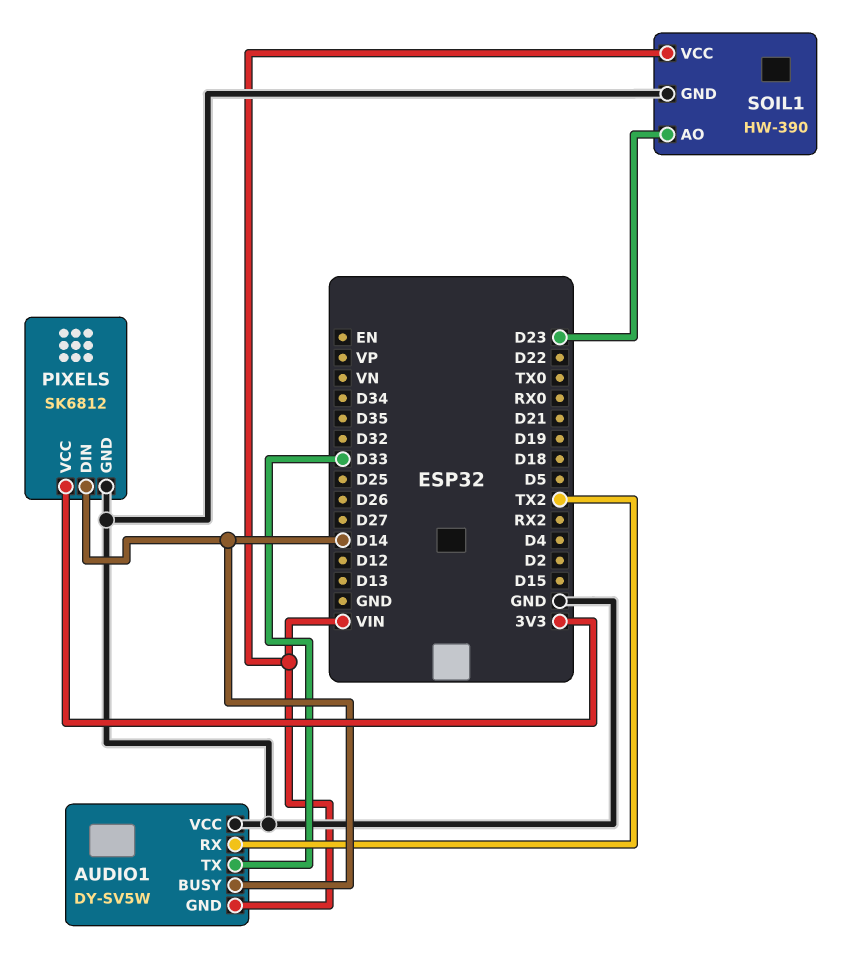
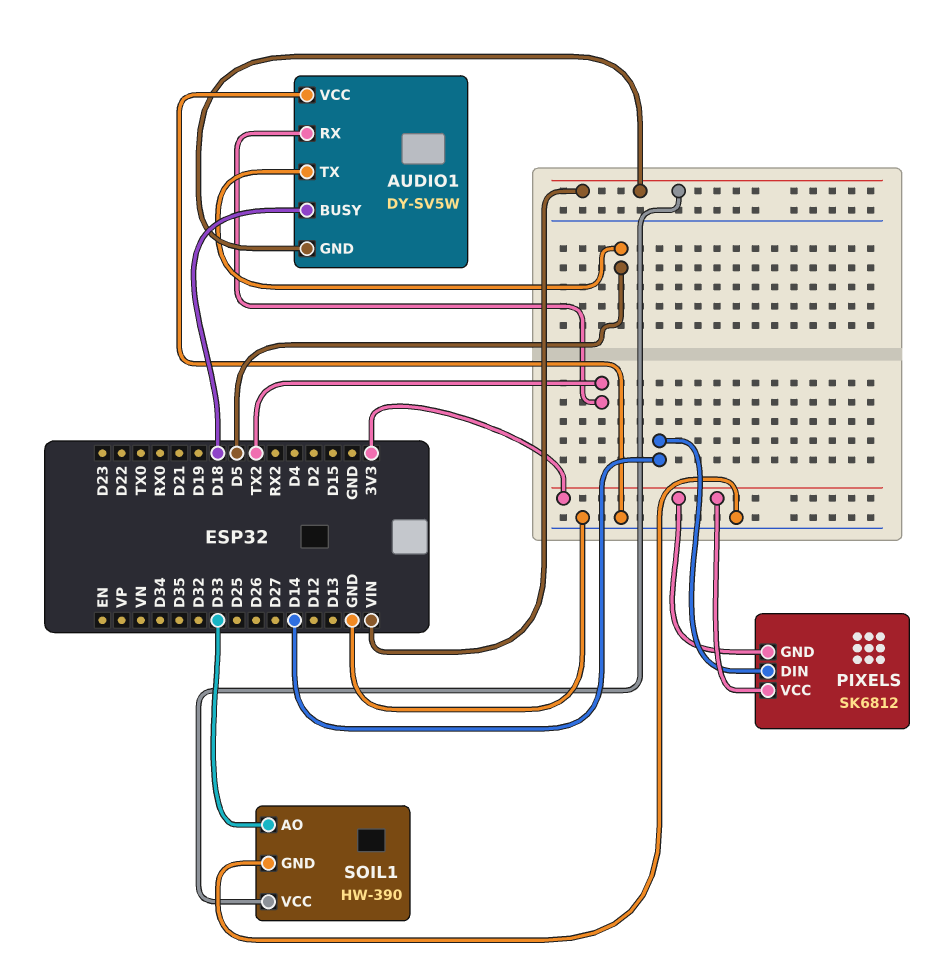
AUDIO1 pin BUSY: D14 -> D18
AUDIO1 pin TX: D33 -> D5
PIXELS pin GND: GND -> 3V3
SOIL1 pin AO: D23 -> D33

